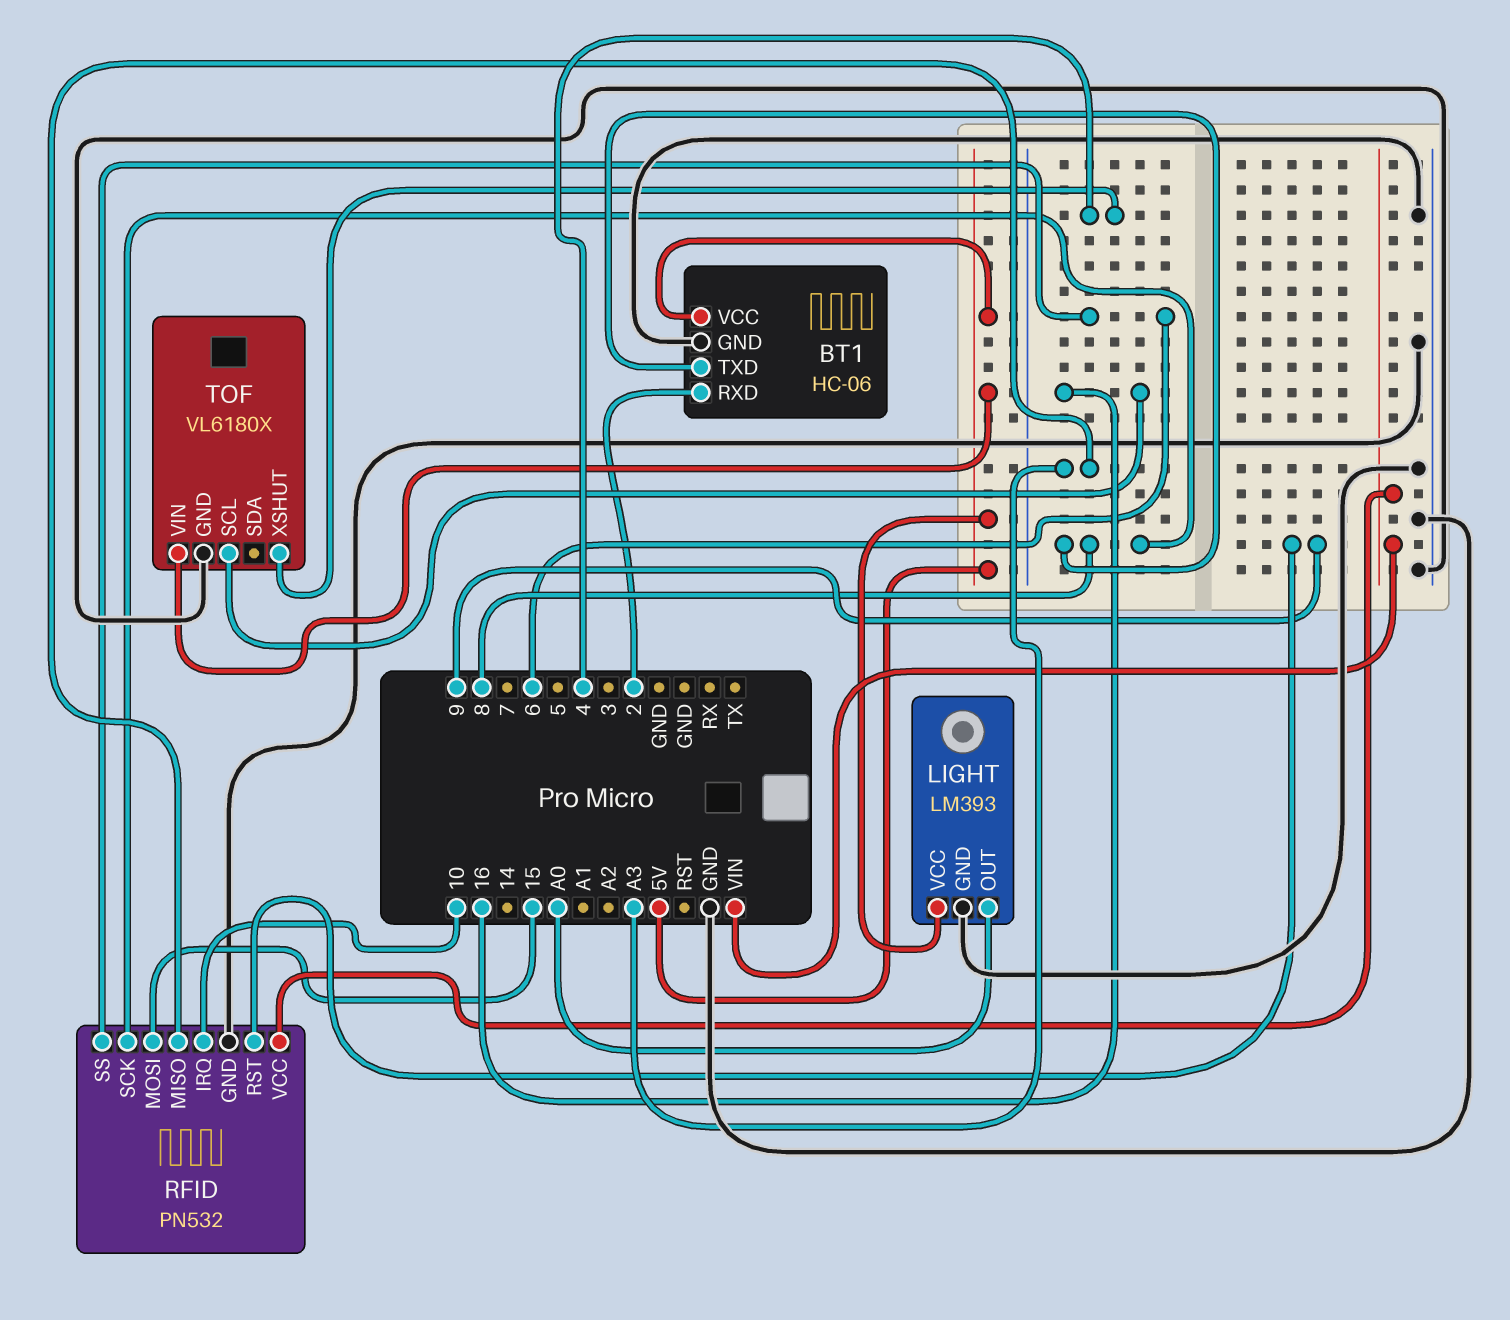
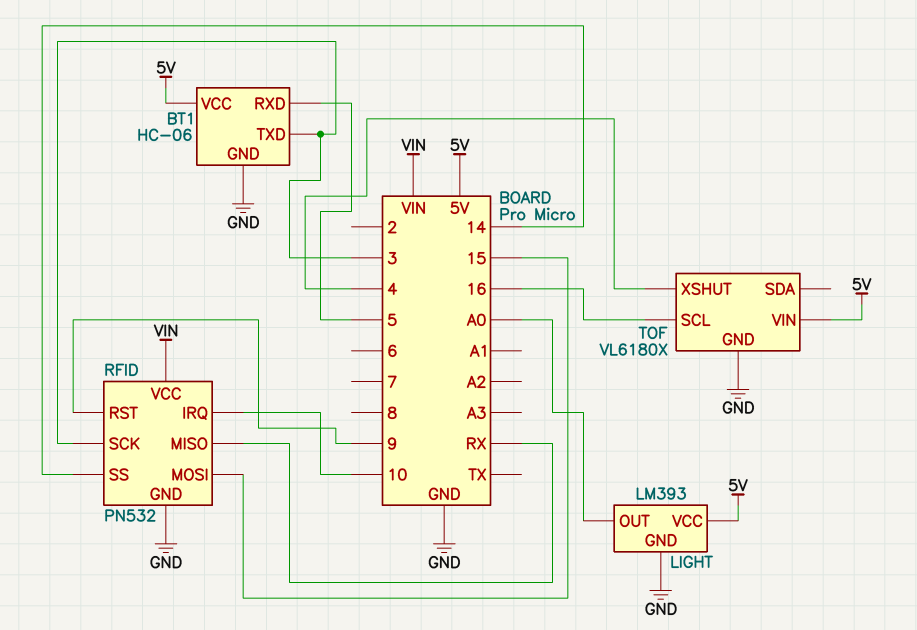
BT1 pin RXD: 2 -> 5
BT1 pin TXD: 8 -> 3
RFID pin MISO: A3 -> RX
RFID pin SCK: 8 -> 3
RFID pin SS: 6 -> 14

